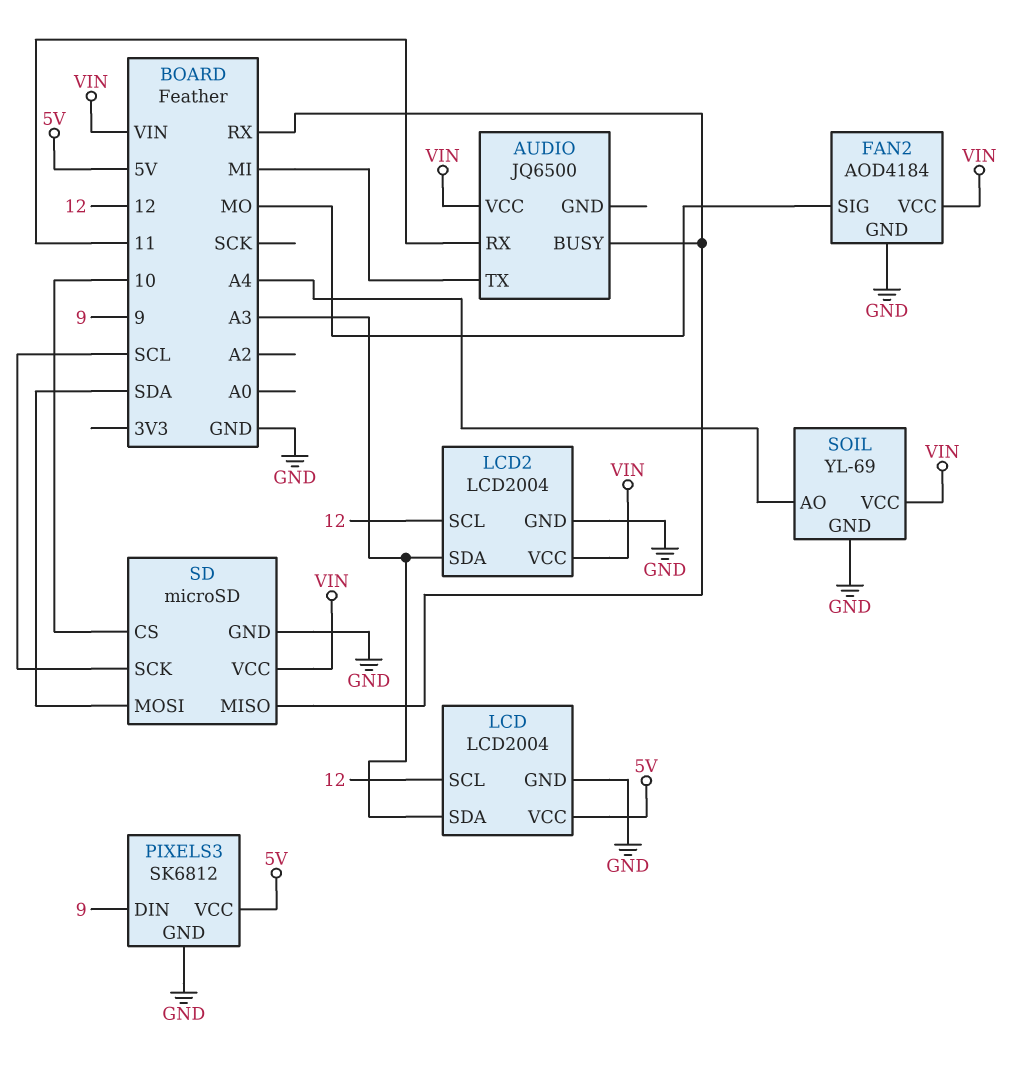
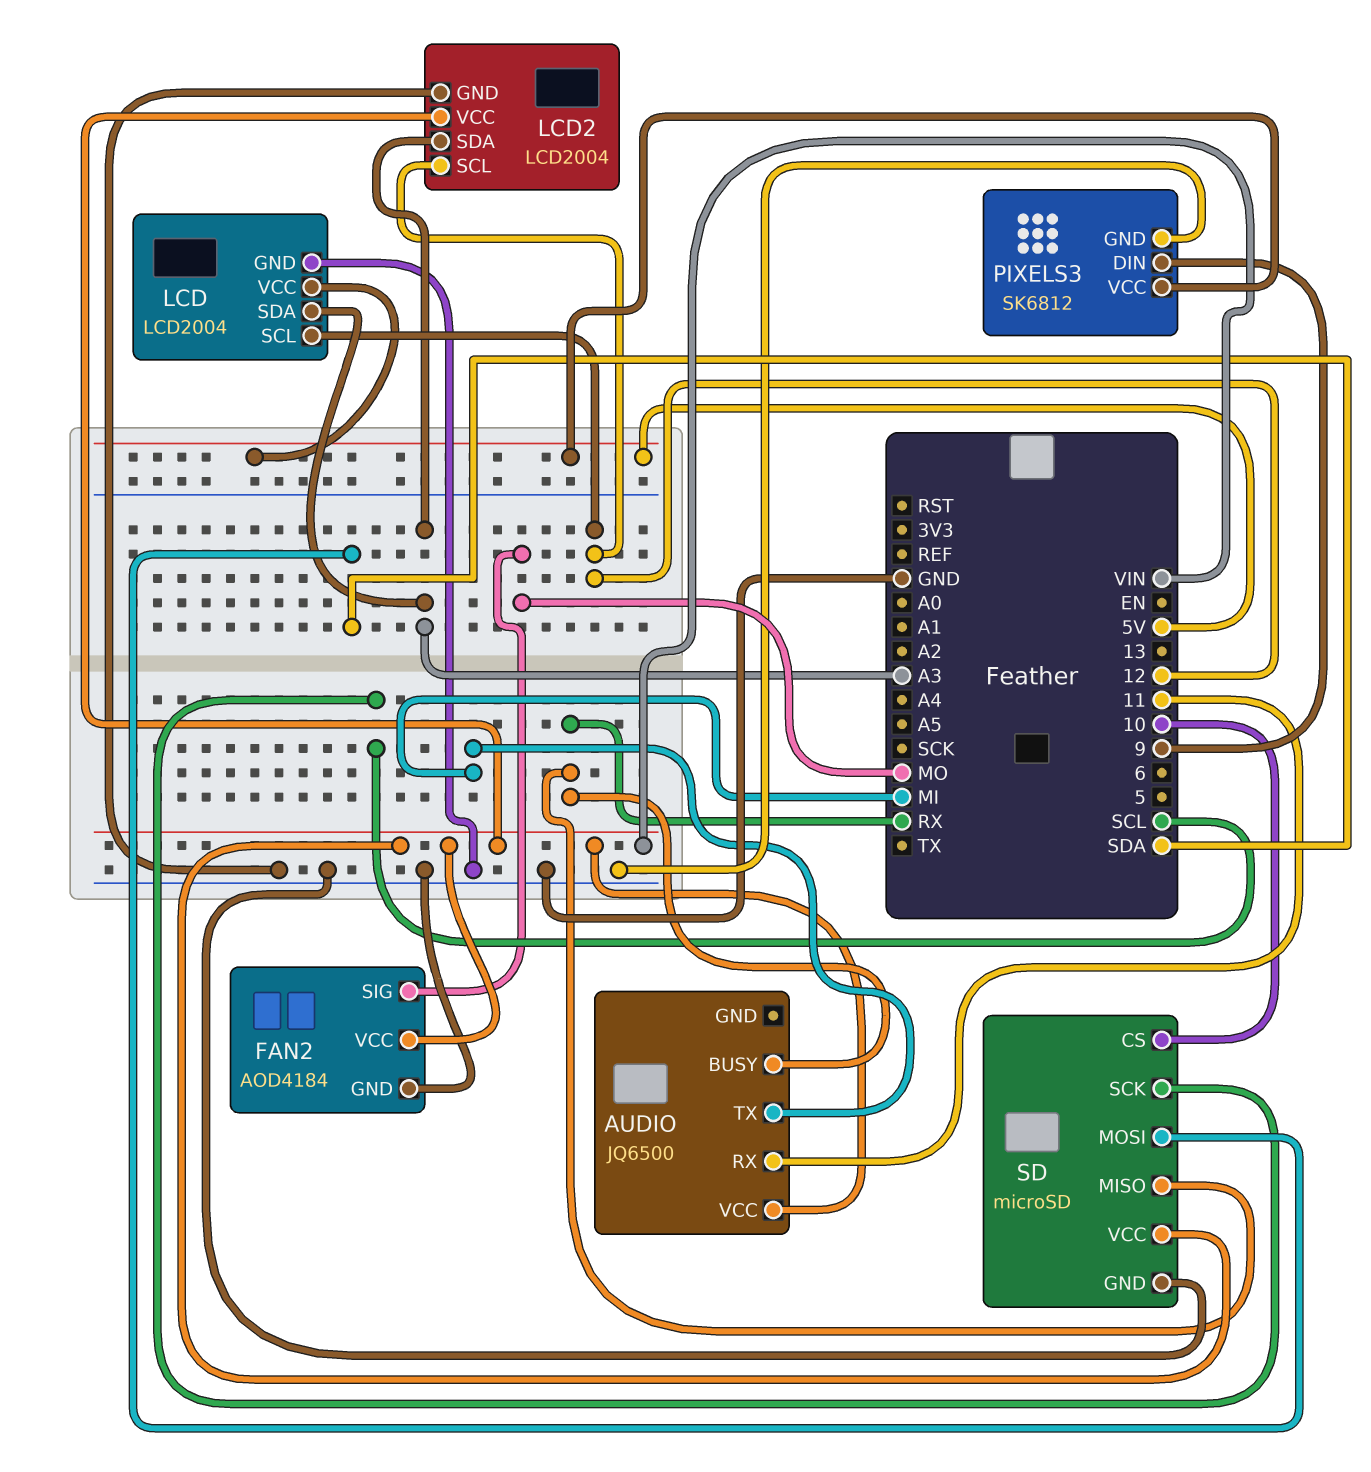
SOIL: YL-69 -> none
SOIL pin AO: A4 -> none
SOIL pin GND: GND -> none
SOIL pin VCC: VIN -> none

